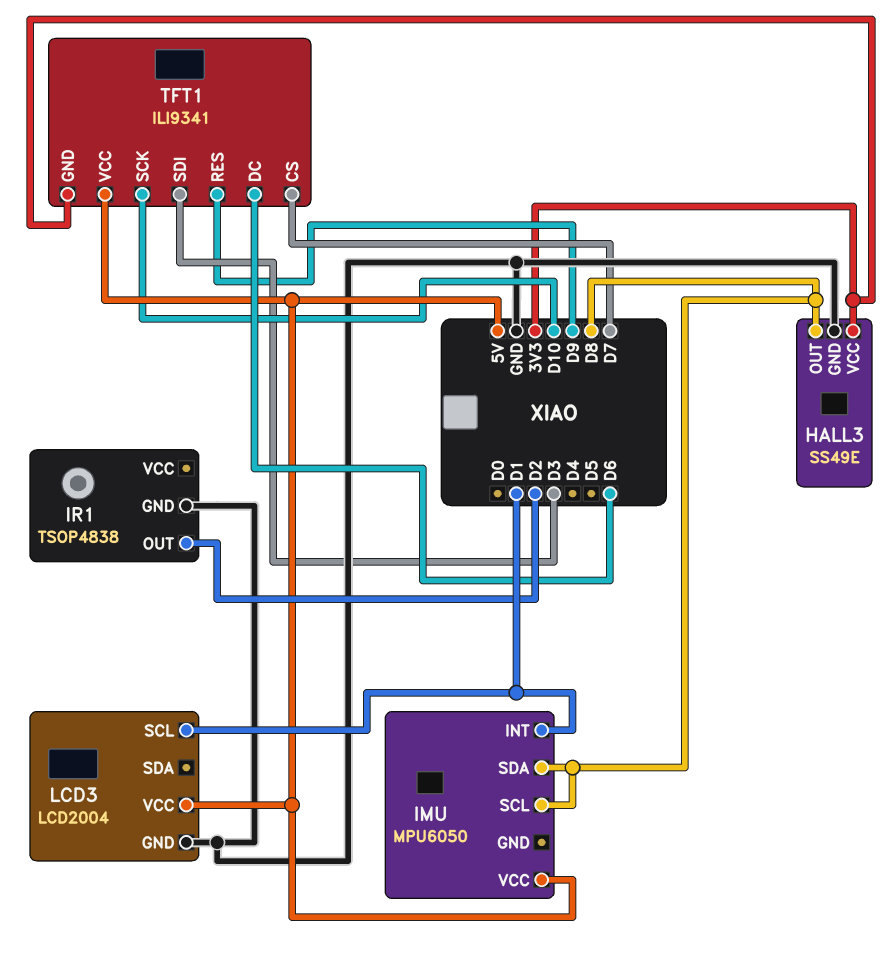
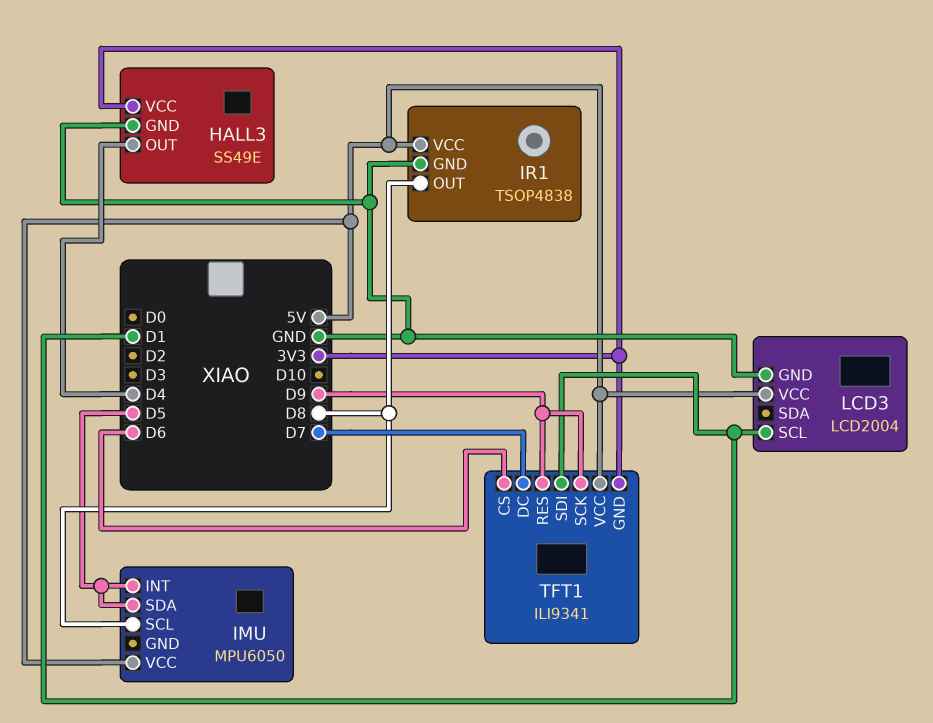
HALL3 pin OUT: D8 -> D4
IMU pin INT: D1 -> D5
IMU pin SDA: D8 -> D5
IR1 pin OUT: D2 -> D8
IR1 pin VCC: none -> 5V
TFT1 pin CS: D7 -> D6
TFT1 pin DC: D6 -> D7
TFT1 pin SCK: D10 -> D9
TFT1 pin SDI: D3 -> D1

